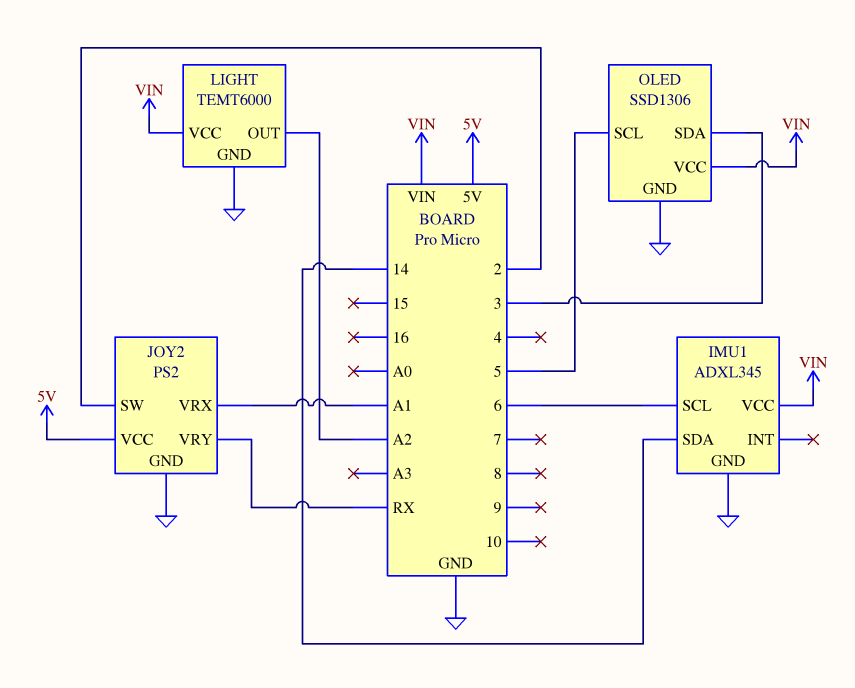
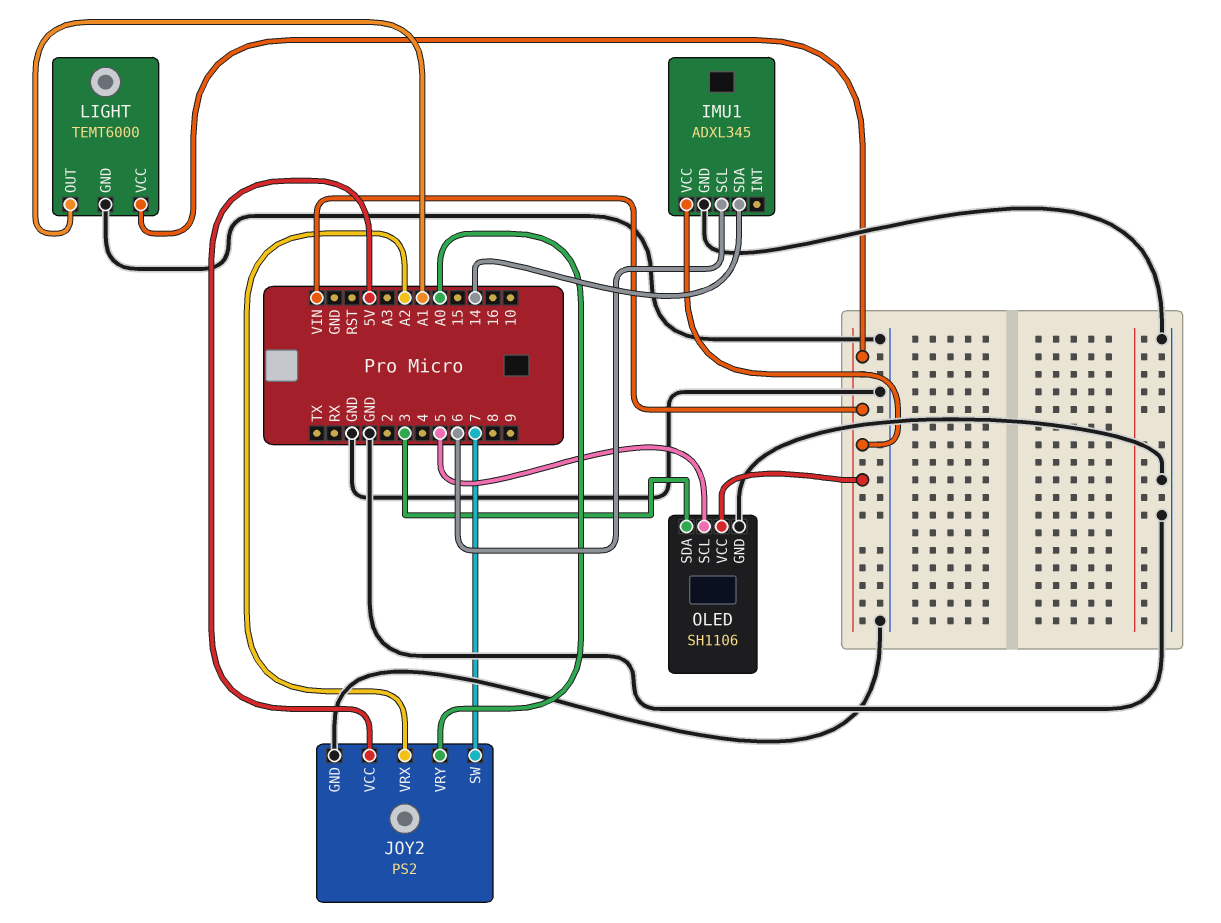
JOY2 pin SW: 2 -> 7
JOY2 pin VRX: A1 -> A2
JOY2 pin VRY: RX -> A0
LIGHT pin OUT: A2 -> A1
OLED: SSD1306 -> SH1106

